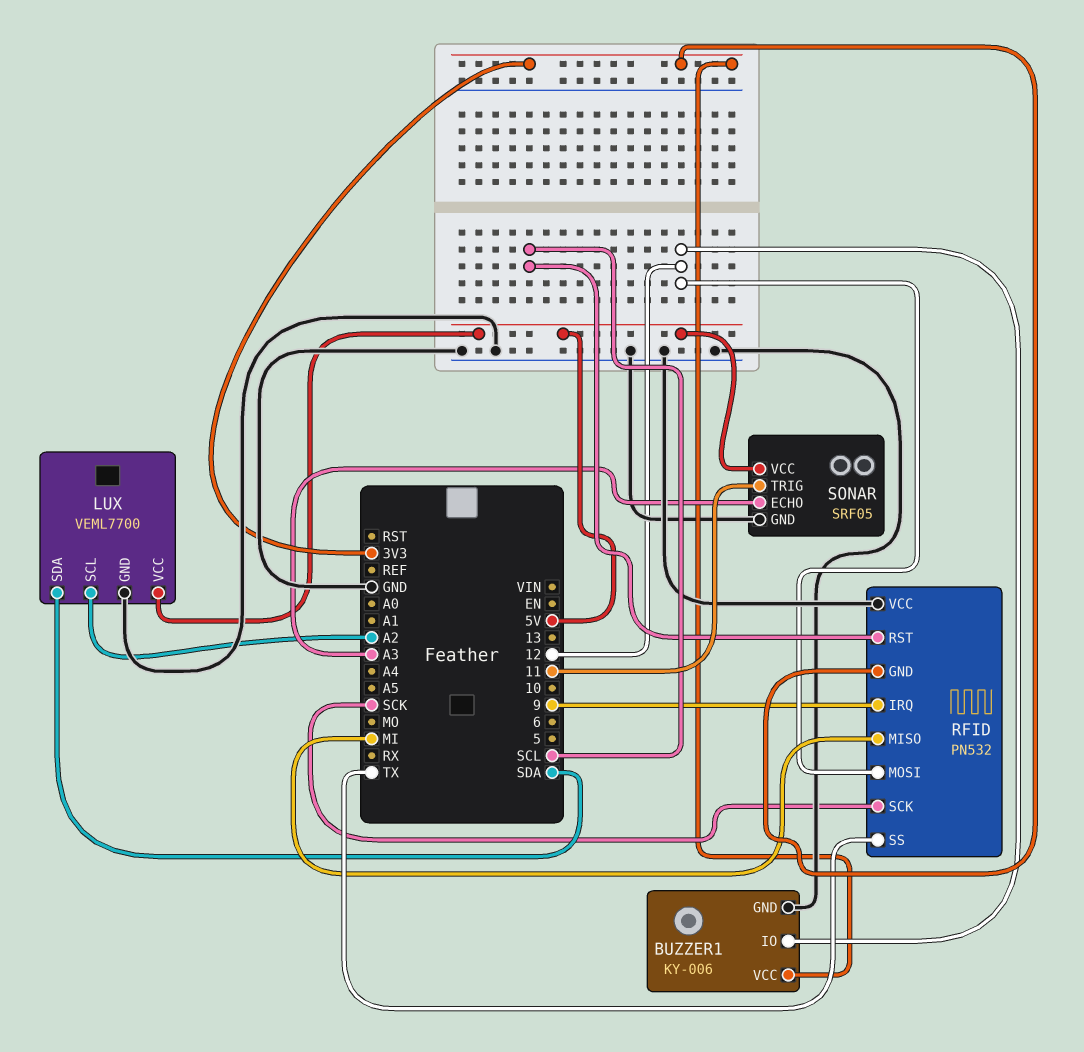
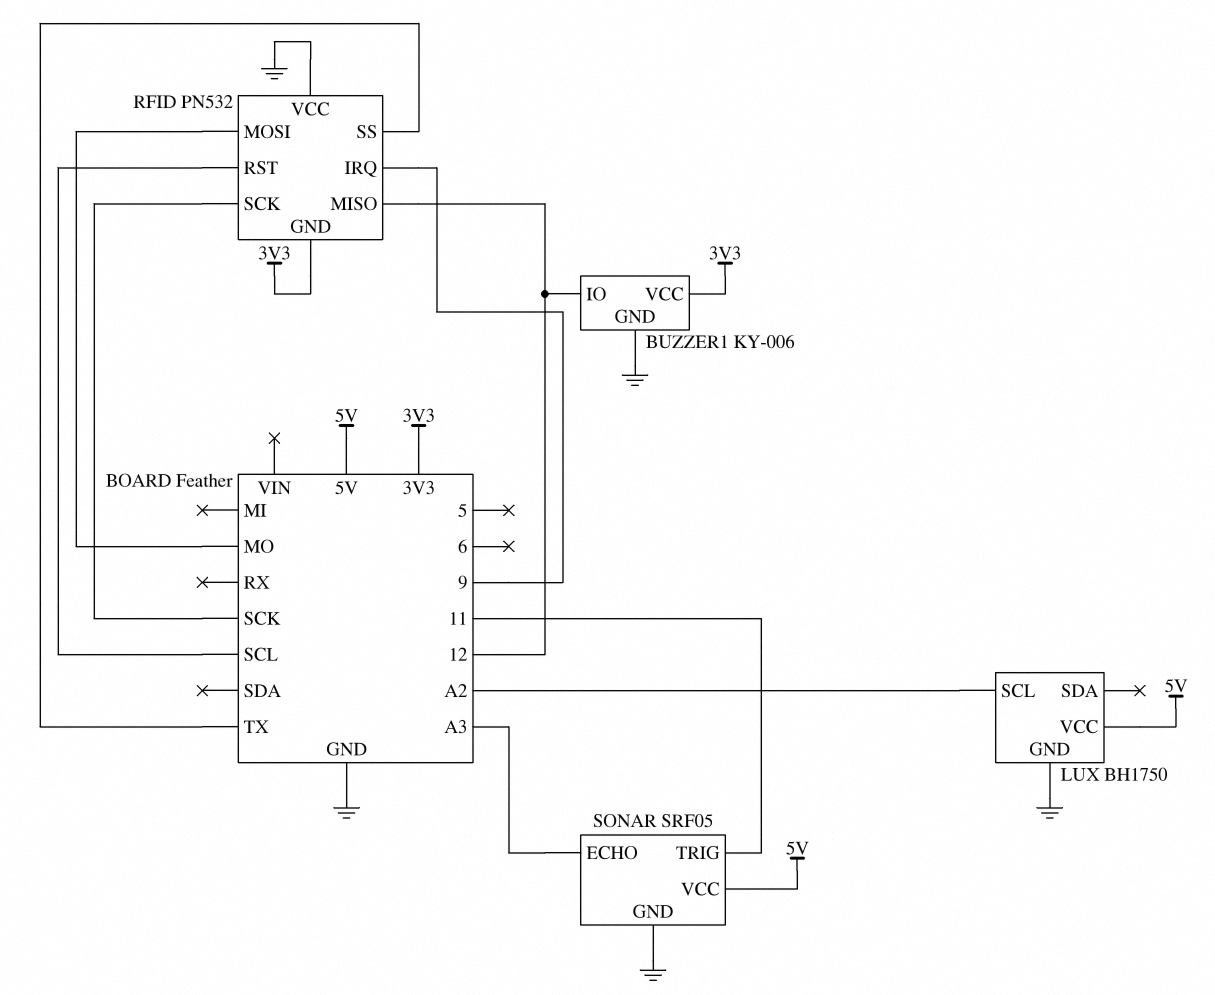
LUX: VEML7700 -> BH1750
LUX pin SDA: SDA -> none
RFID pin MISO: MI -> 12
RFID pin MOSI: 12 -> MO

